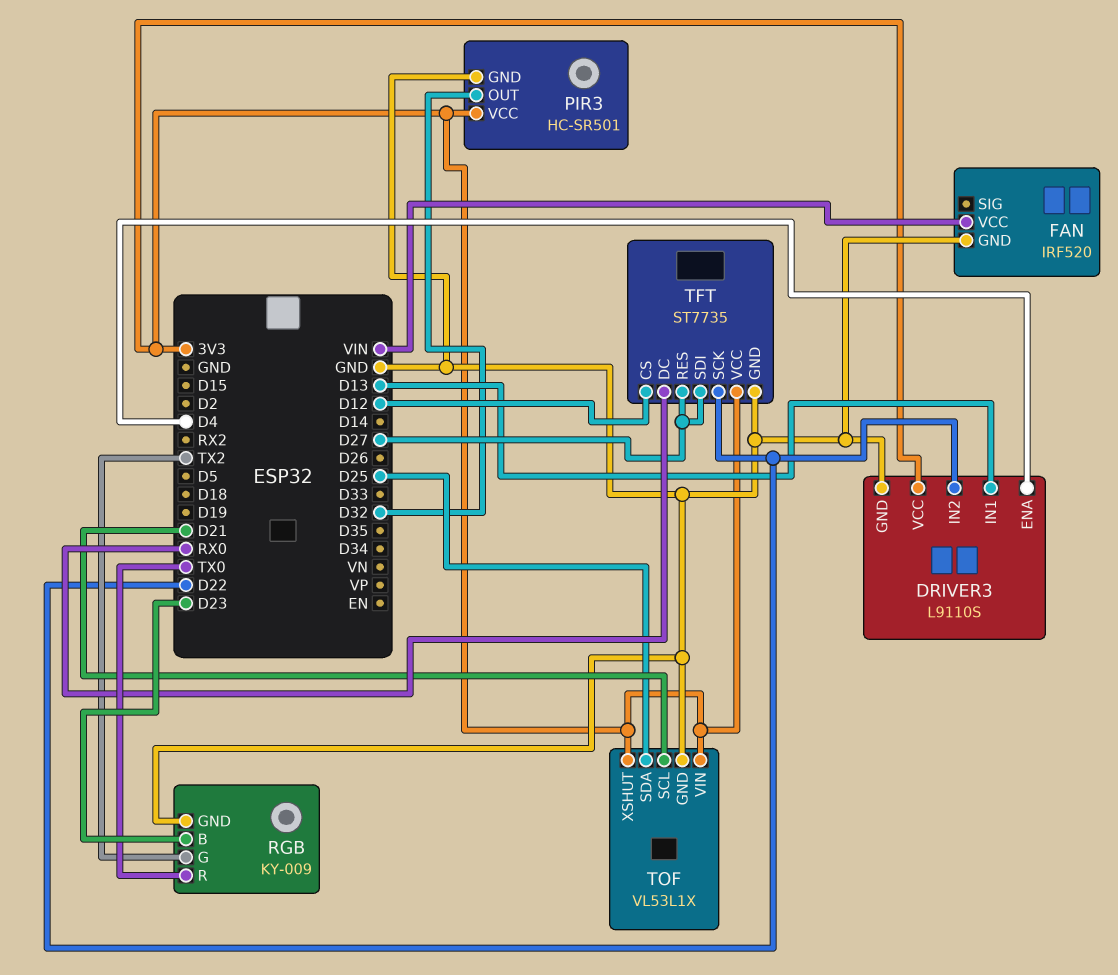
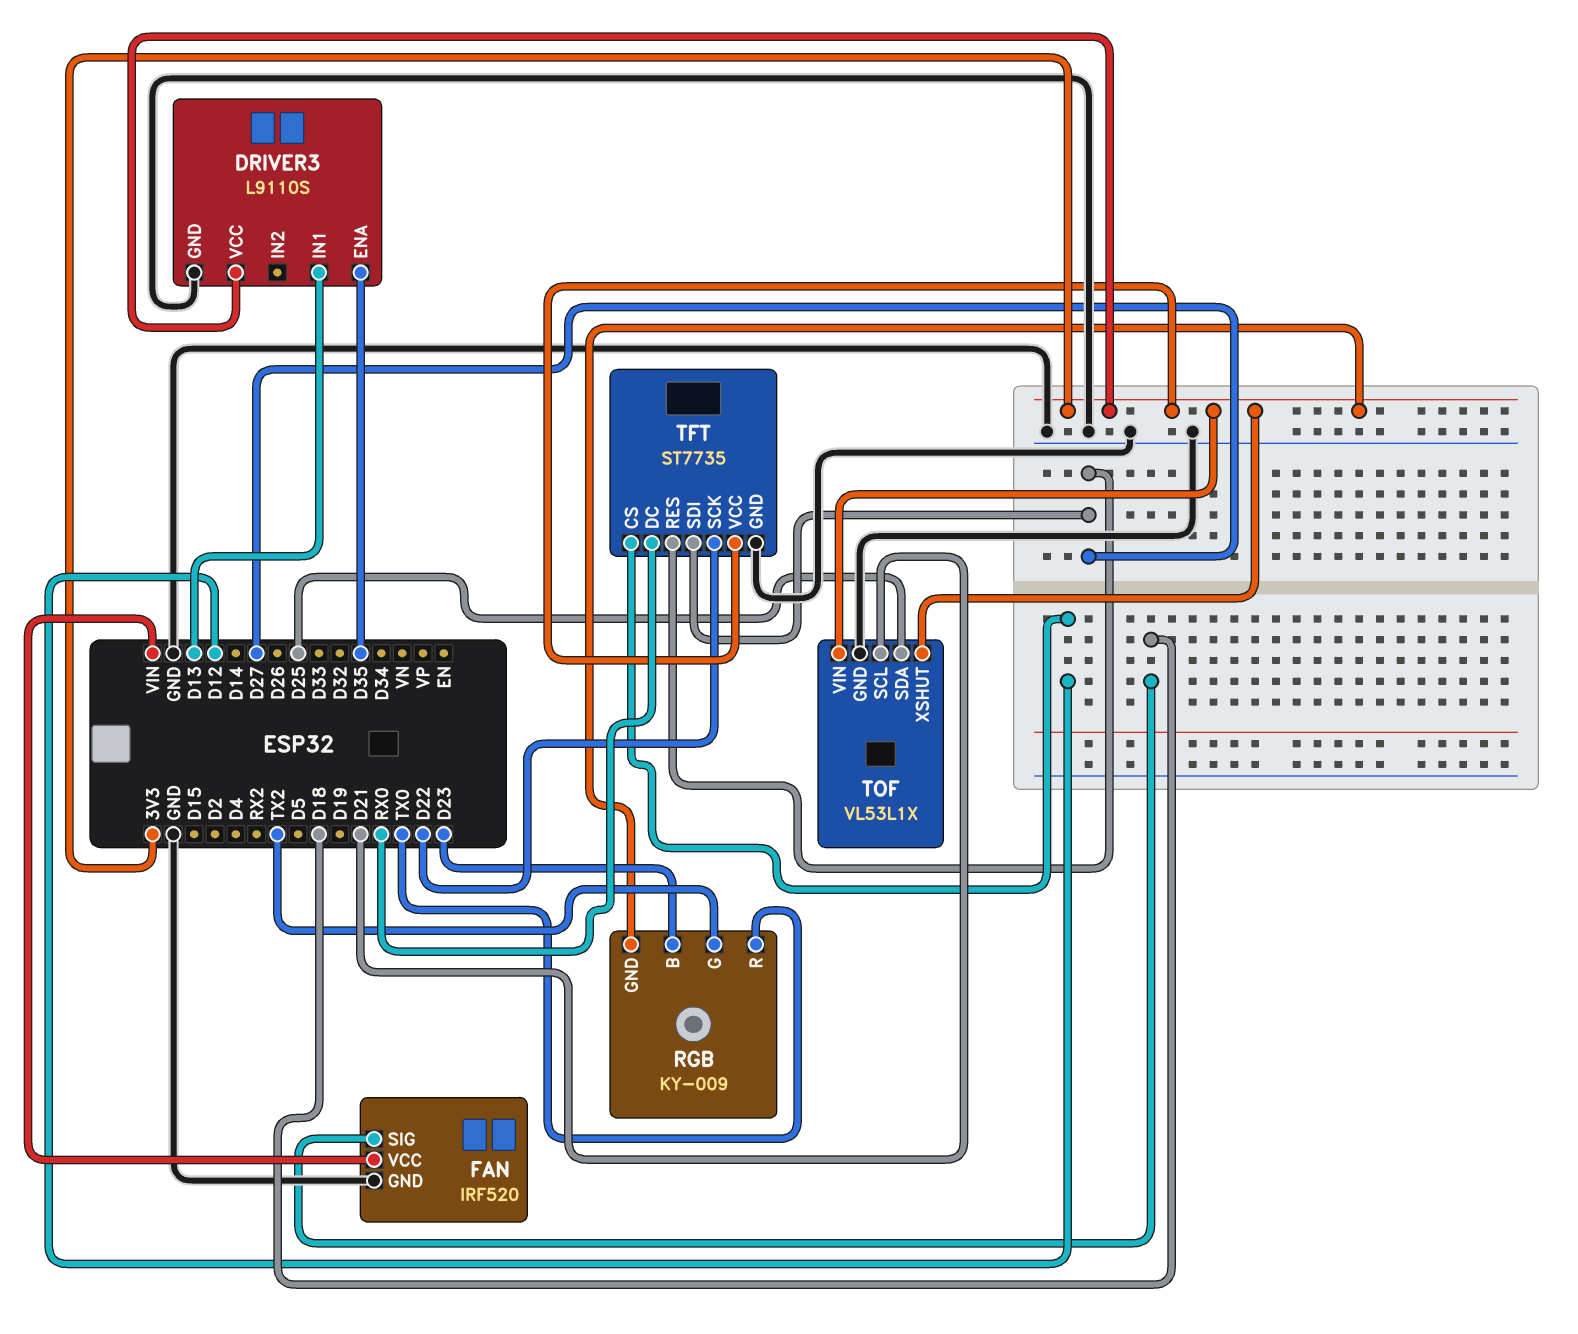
DRIVER3 pin ENA: D4 -> D35
DRIVER3 pin IN2: D22 -> none
FAN pin SIG: none -> D18
PIR3: HC-SR501 -> none
PIR3 pin GND: GND -> none
PIR3 pin OUT: D32 -> none
PIR3 pin VCC: 3V3 -> none
RGB pin GND: GND -> 3V3

